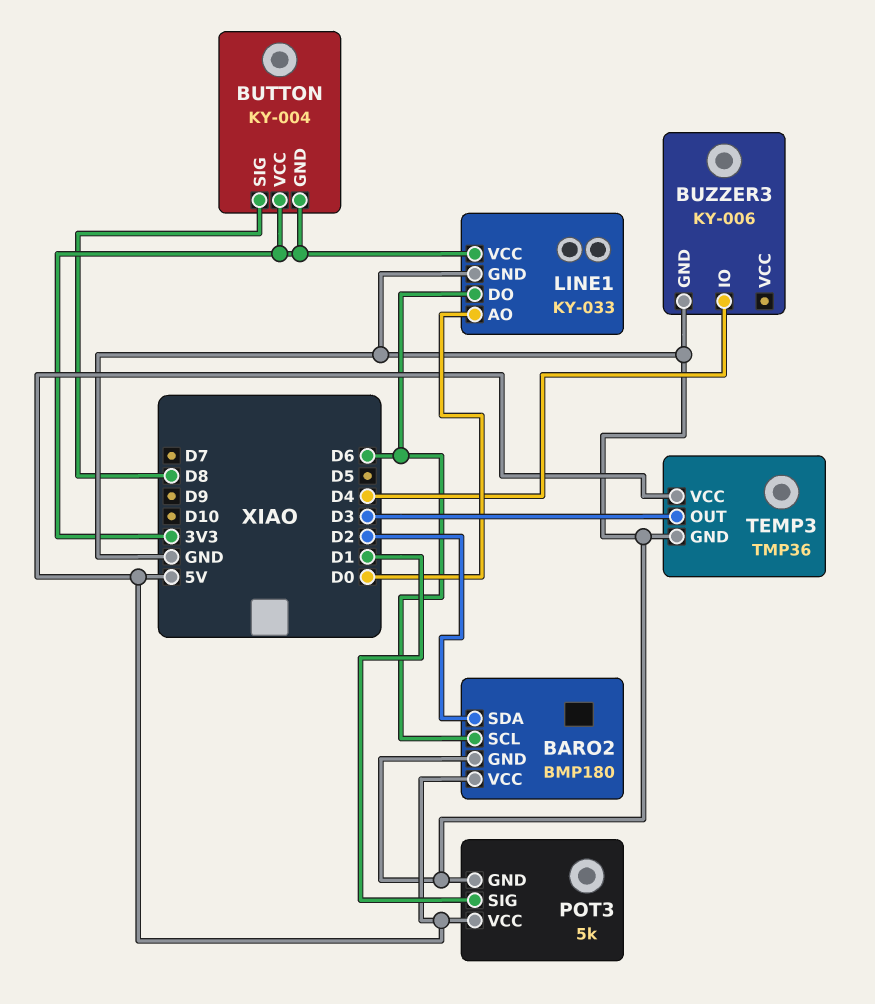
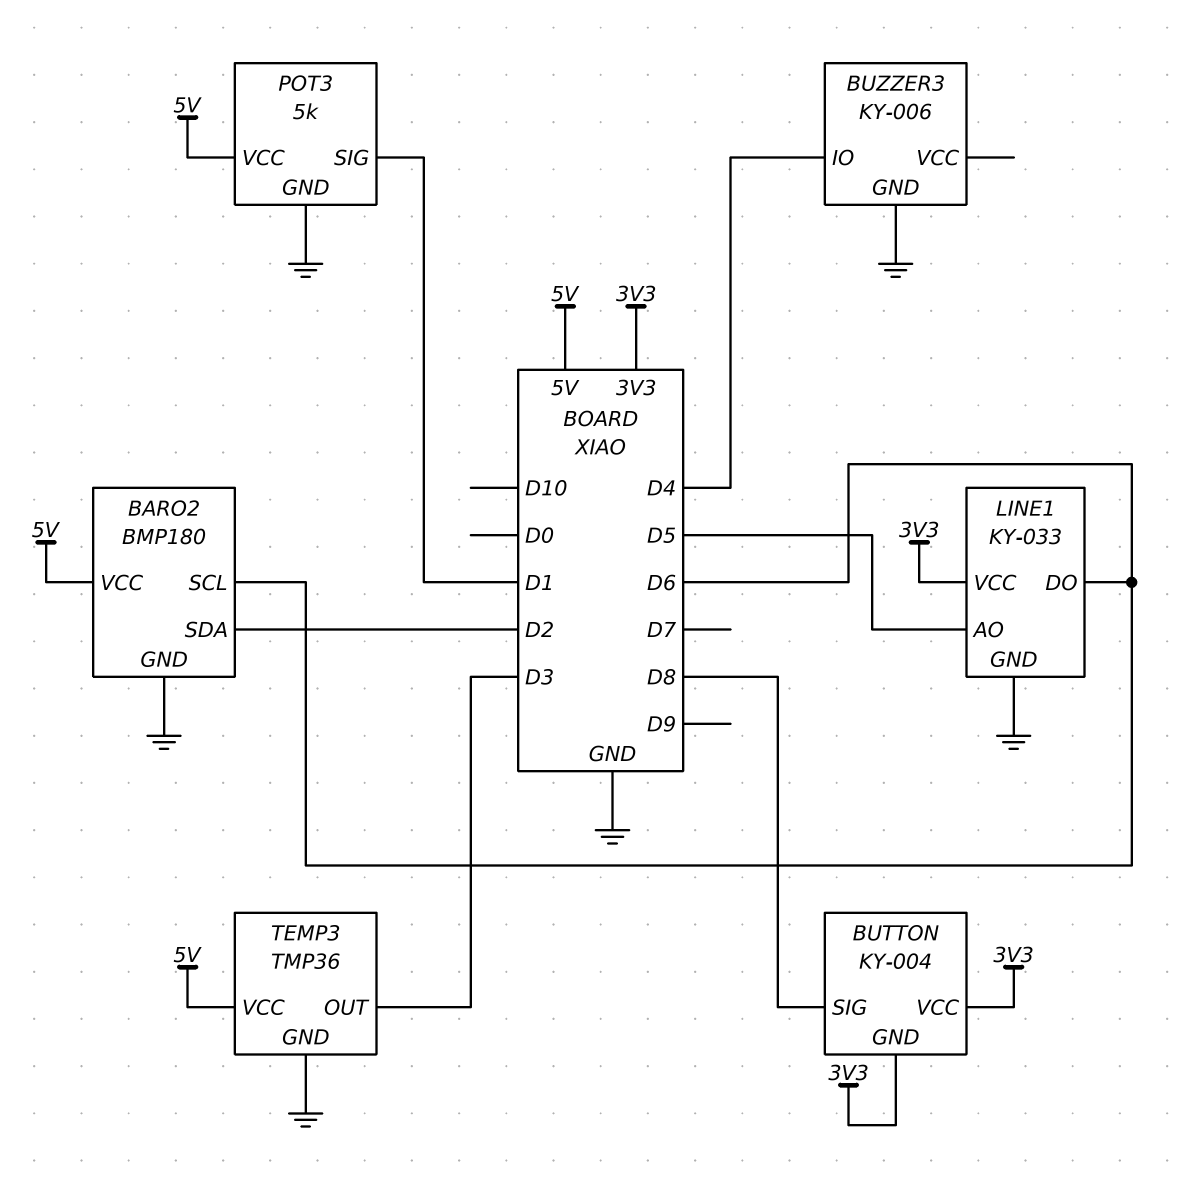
LINE1 pin AO: D0 -> D5

